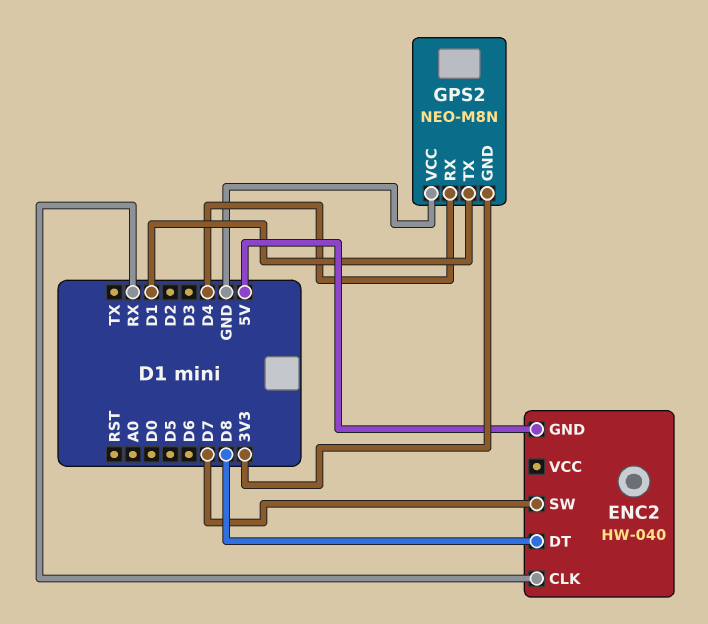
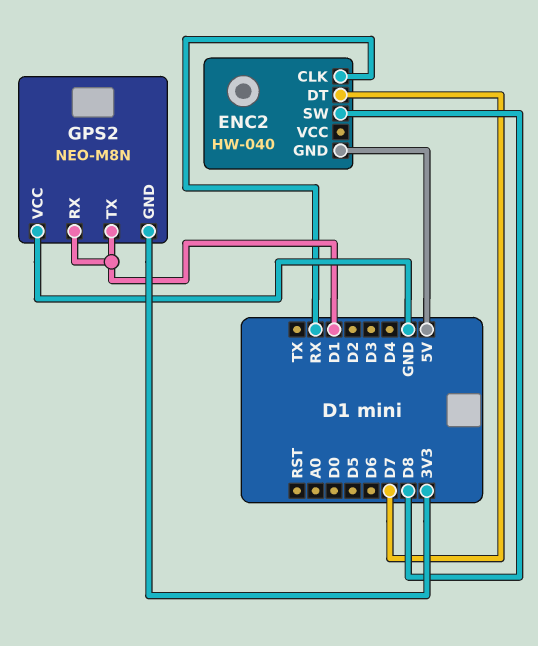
ENC2 pin DT: D8 -> D7
ENC2 pin SW: D7 -> D8
GPS2 pin RX: D4 -> D1

